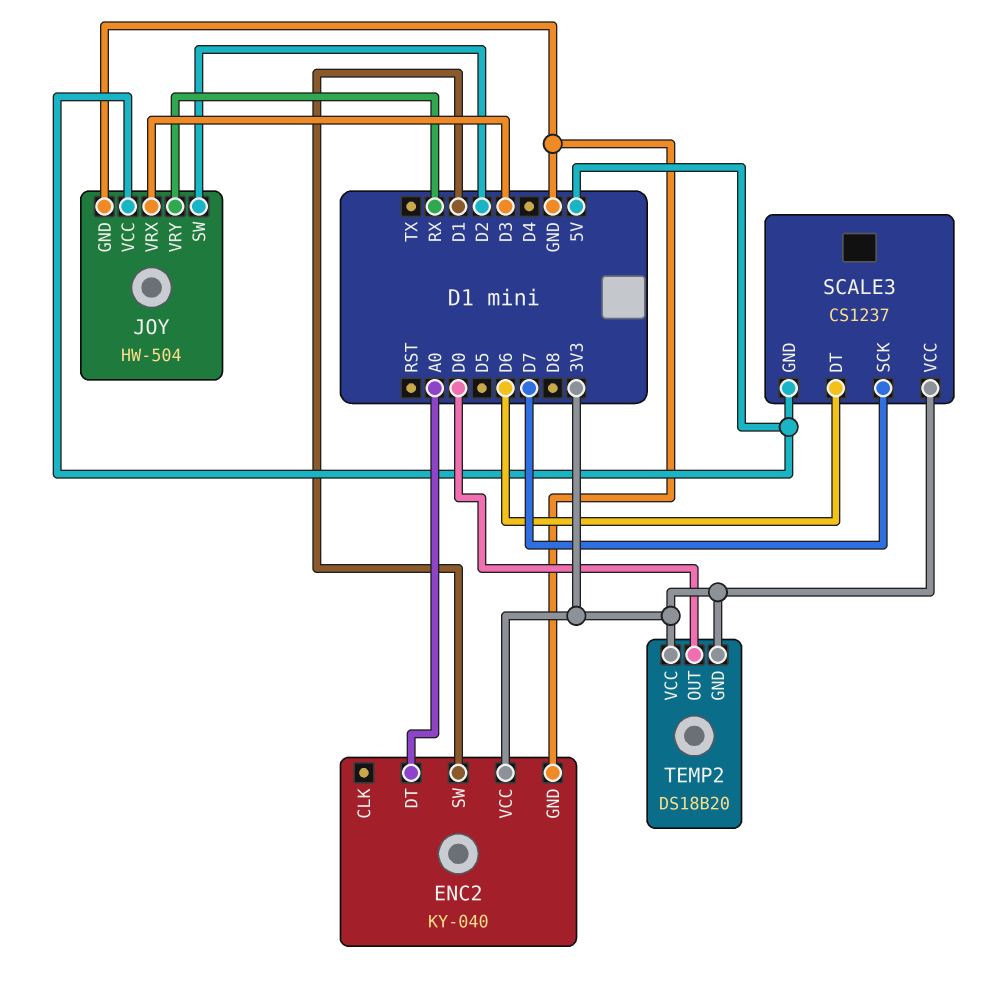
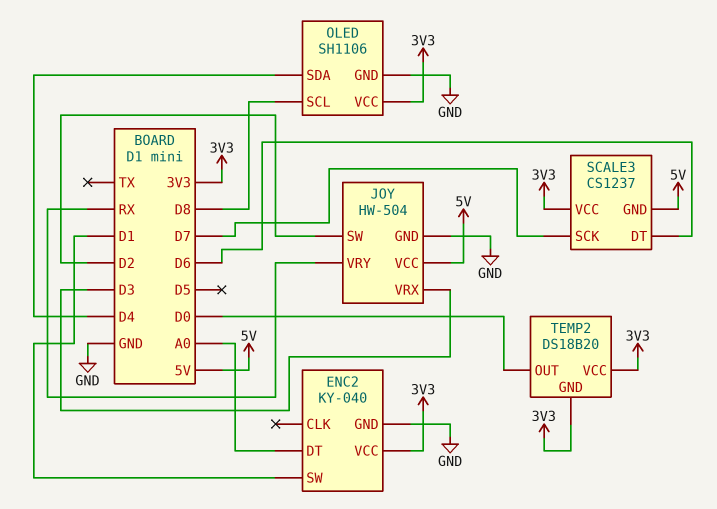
OLED: none -> SH1106
OLED pin GND: none -> GND
OLED pin SCL: none -> D8
OLED pin SDA: none -> D4
OLED pin VCC: none -> 3V3

